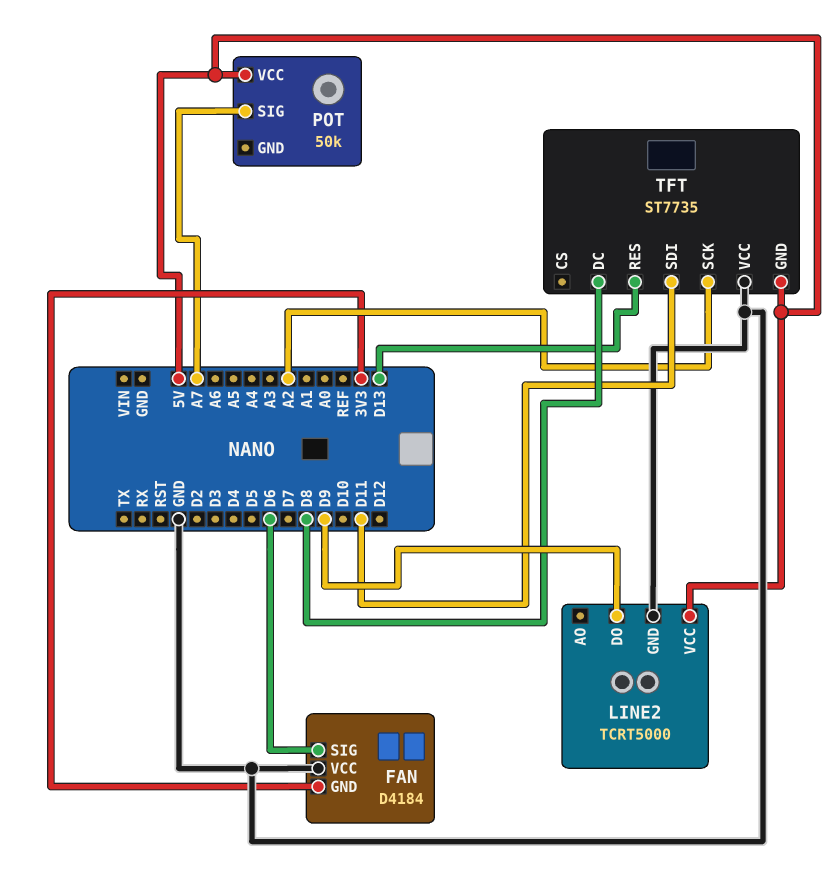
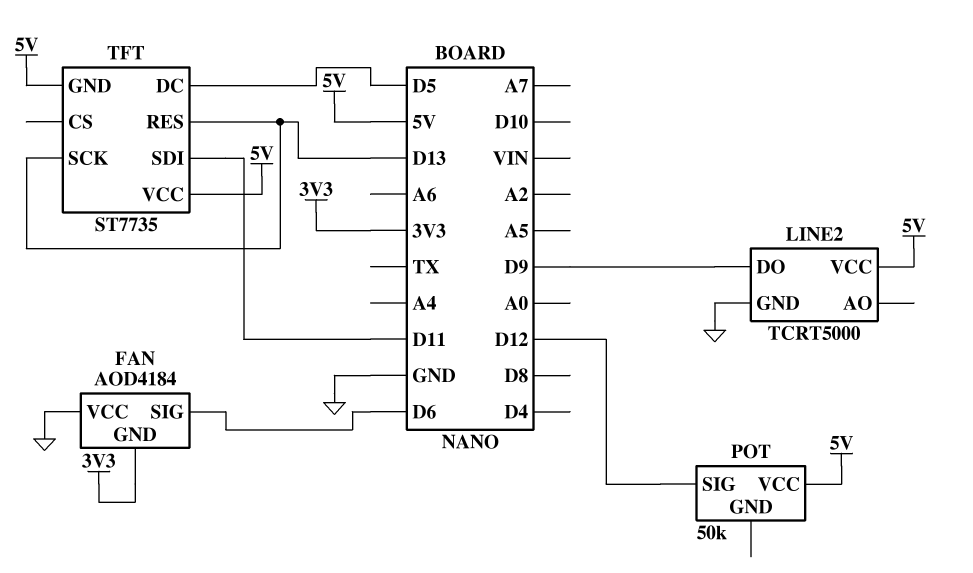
FAN: D4184 -> AOD4184
POT pin SIG: A7 -> D12
TFT pin DC: D8 -> D5
TFT pin SCK: A2 -> D13
TFT pin VCC: GND -> 5V

